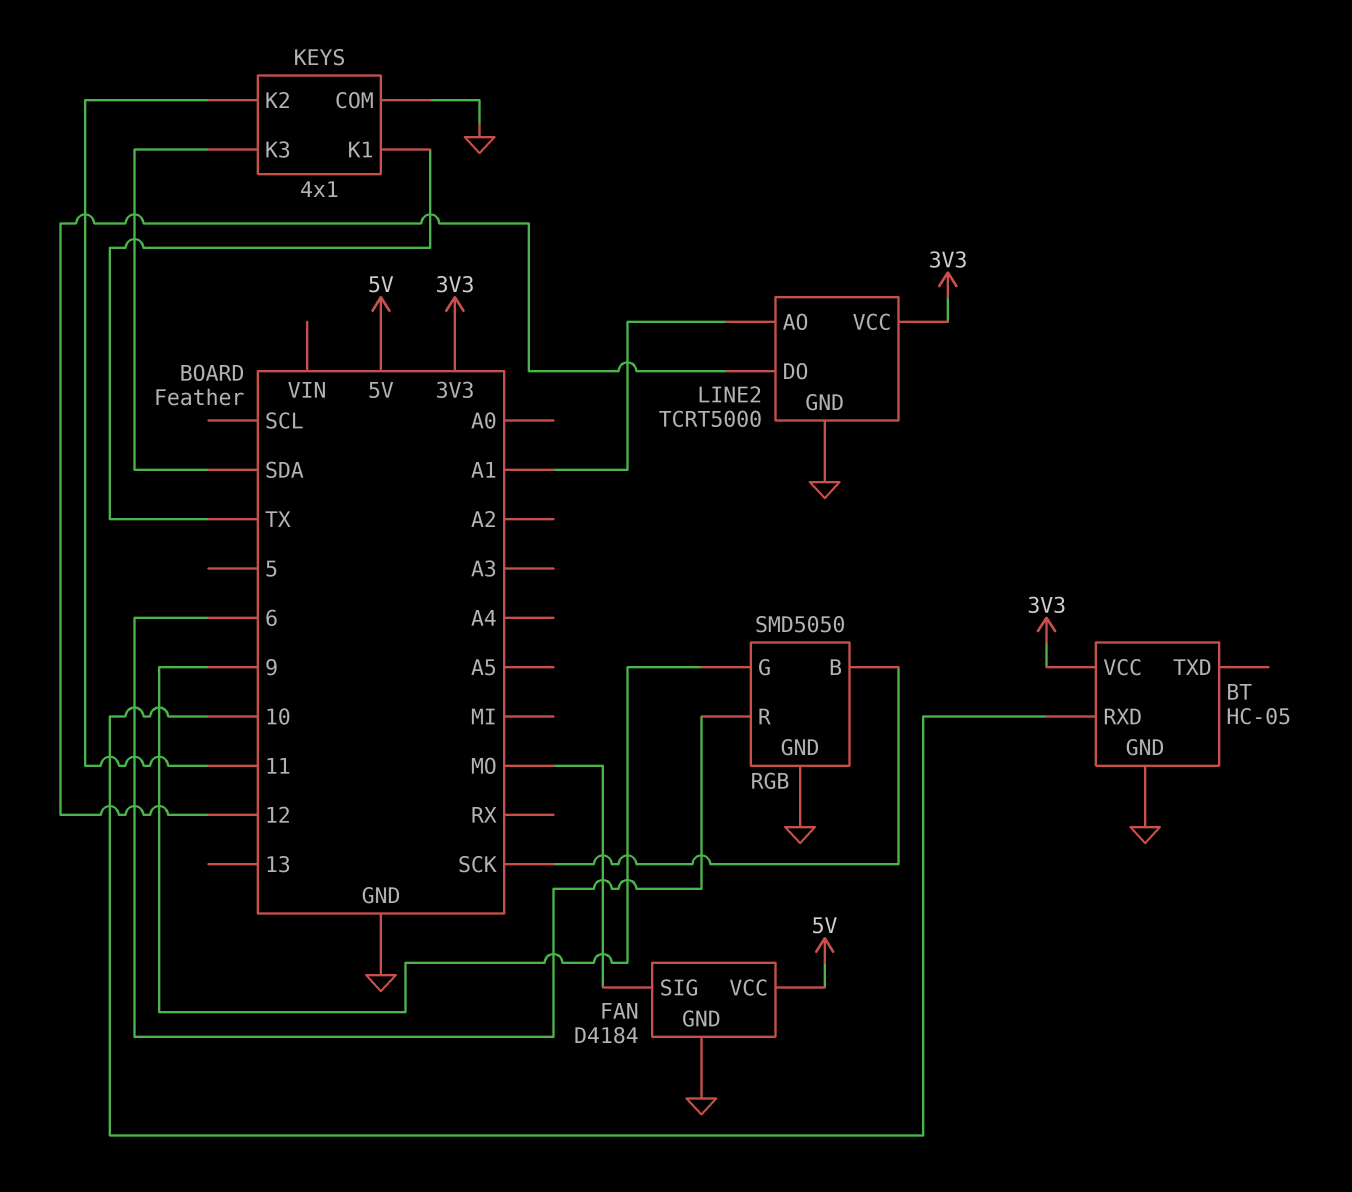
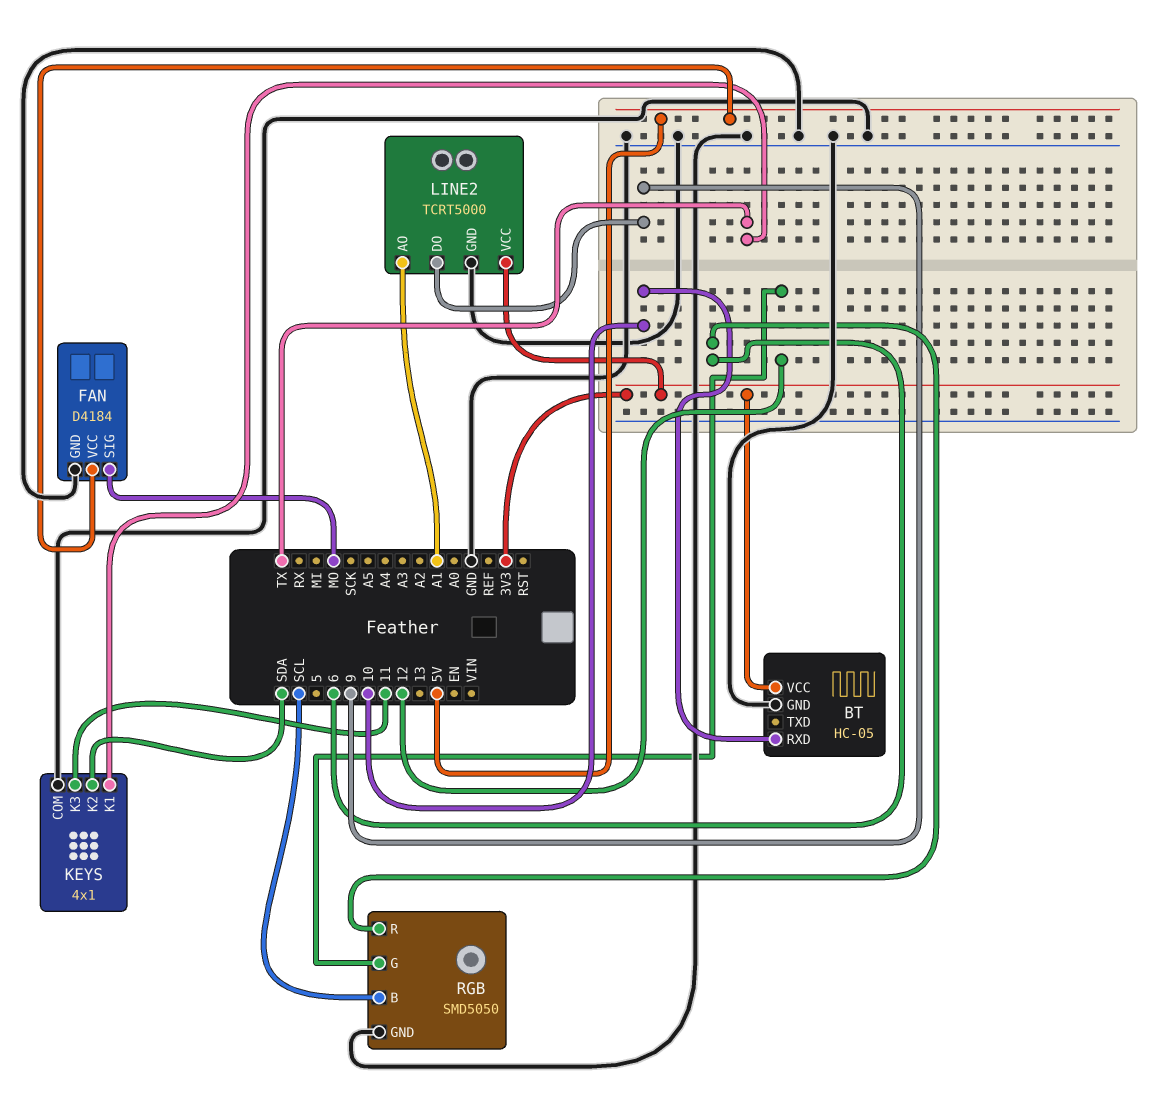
KEYS pin K2: 11 -> SDA
KEYS pin K3: SDA -> 11
LINE2 pin DO: 12 -> 9
RGB pin B: SCK -> SCL
RGB pin G: 9 -> 12

